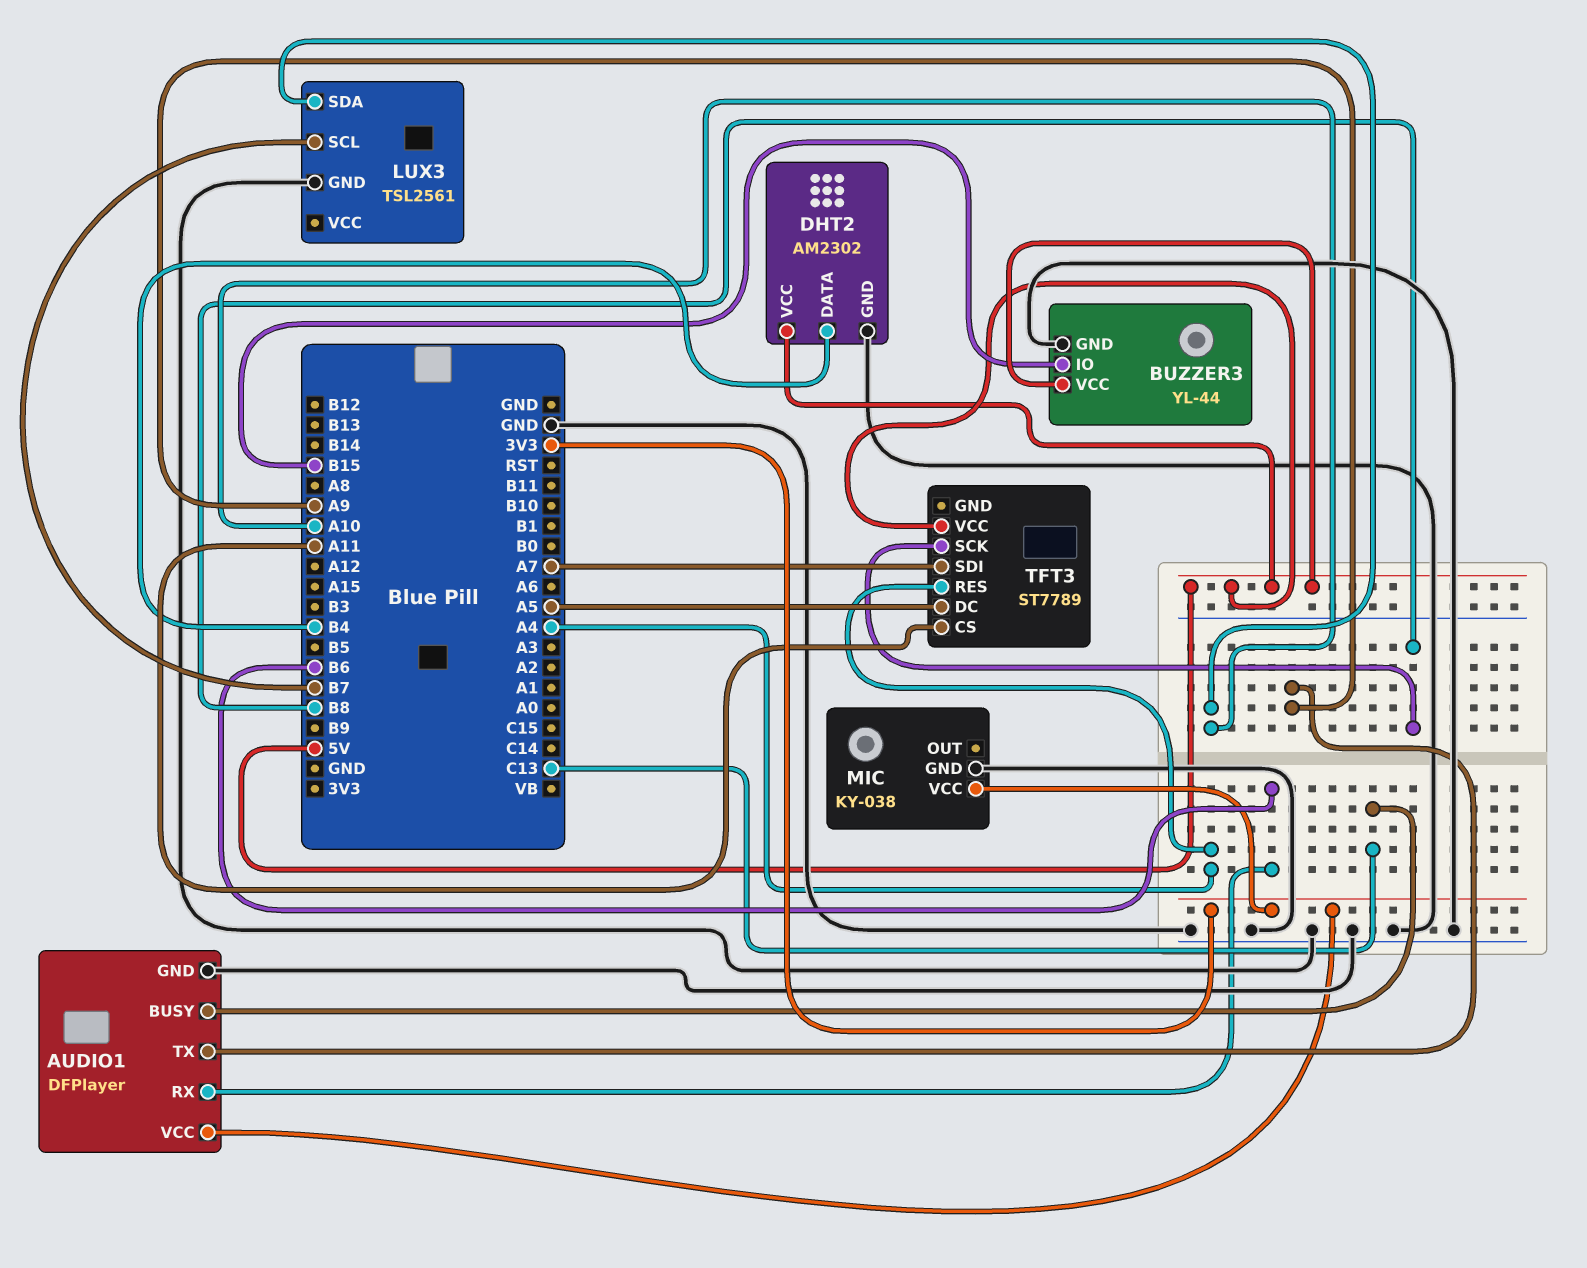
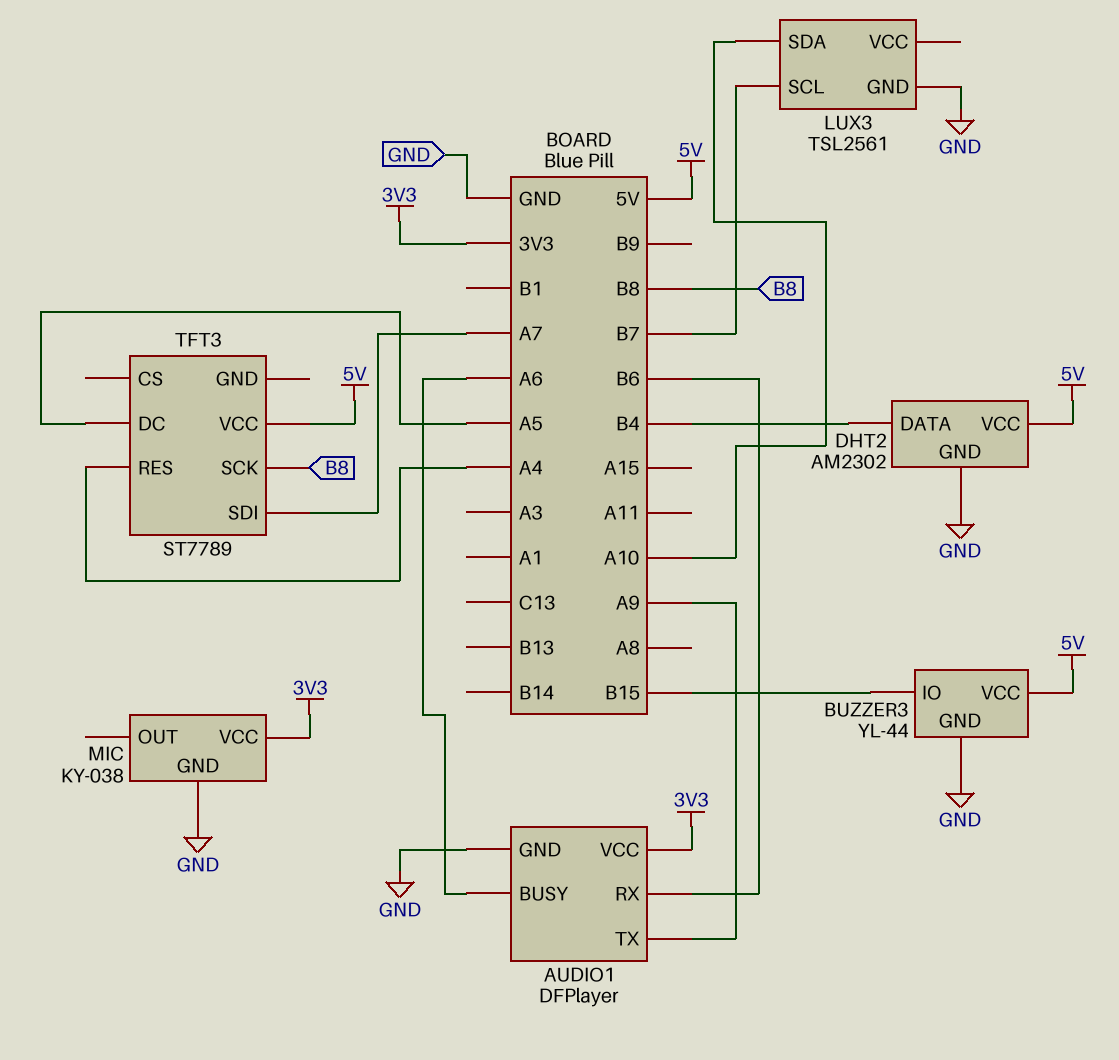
AUDIO1 pin BUSY: C13 -> A6
TFT3 pin CS: A11 -> none

